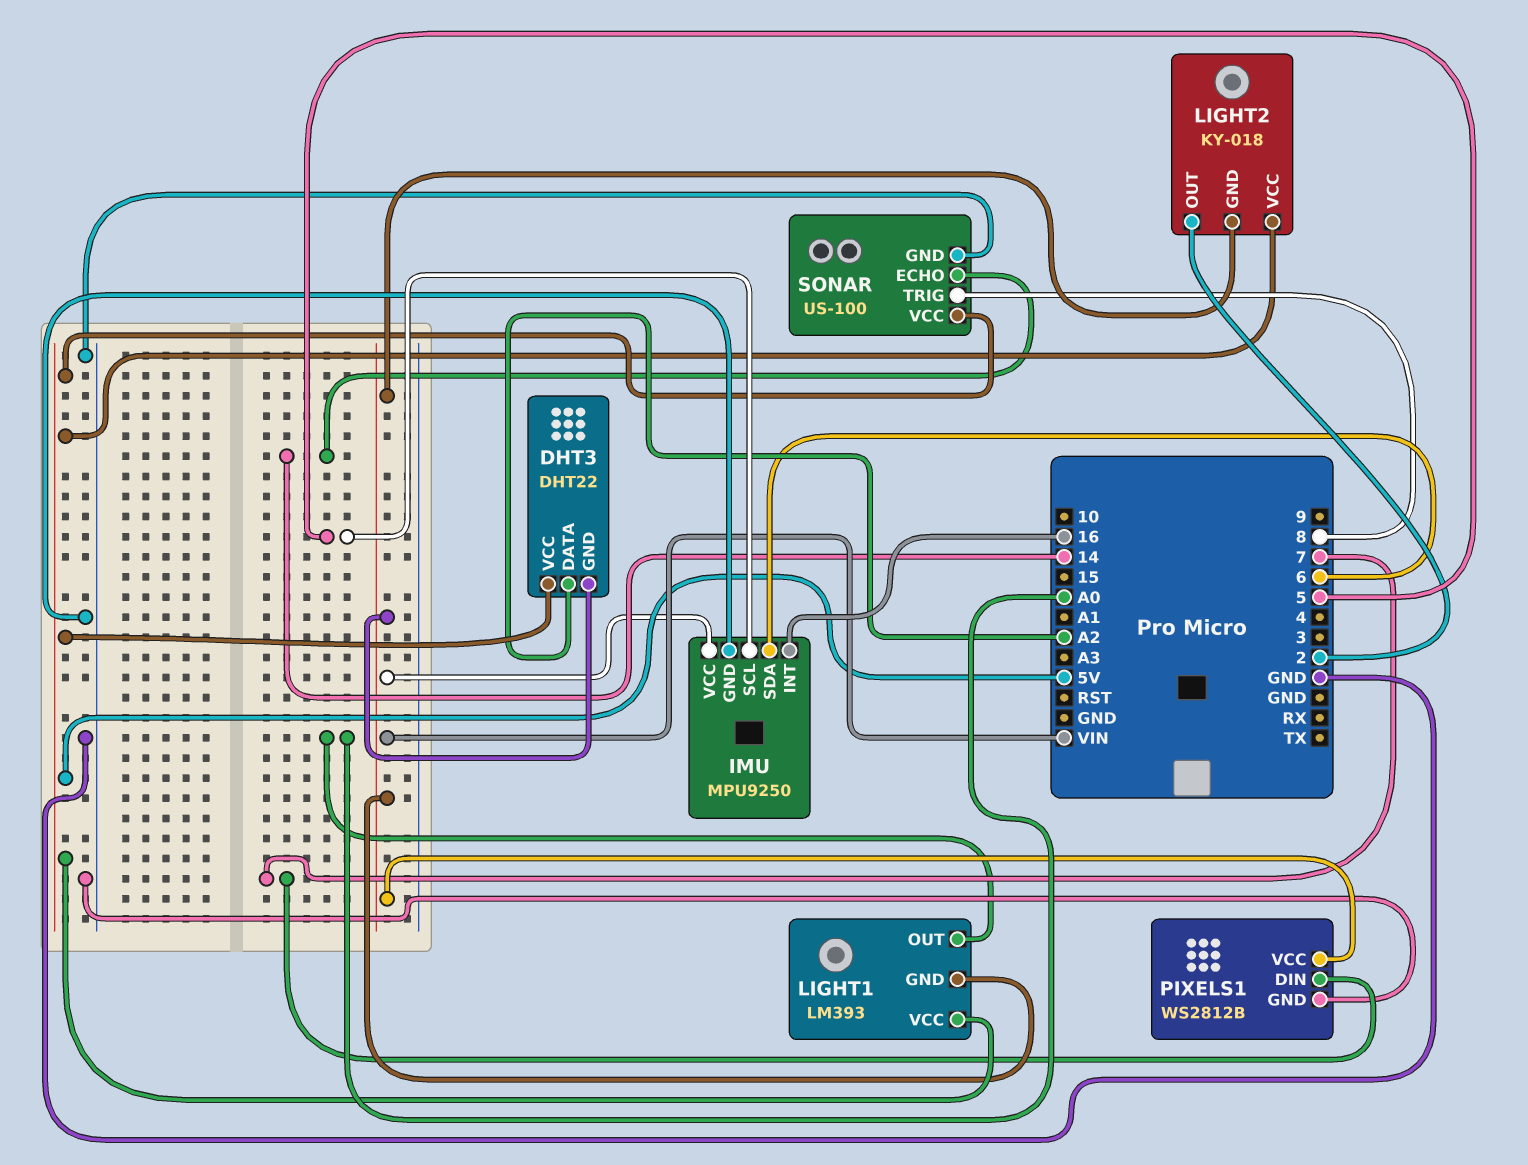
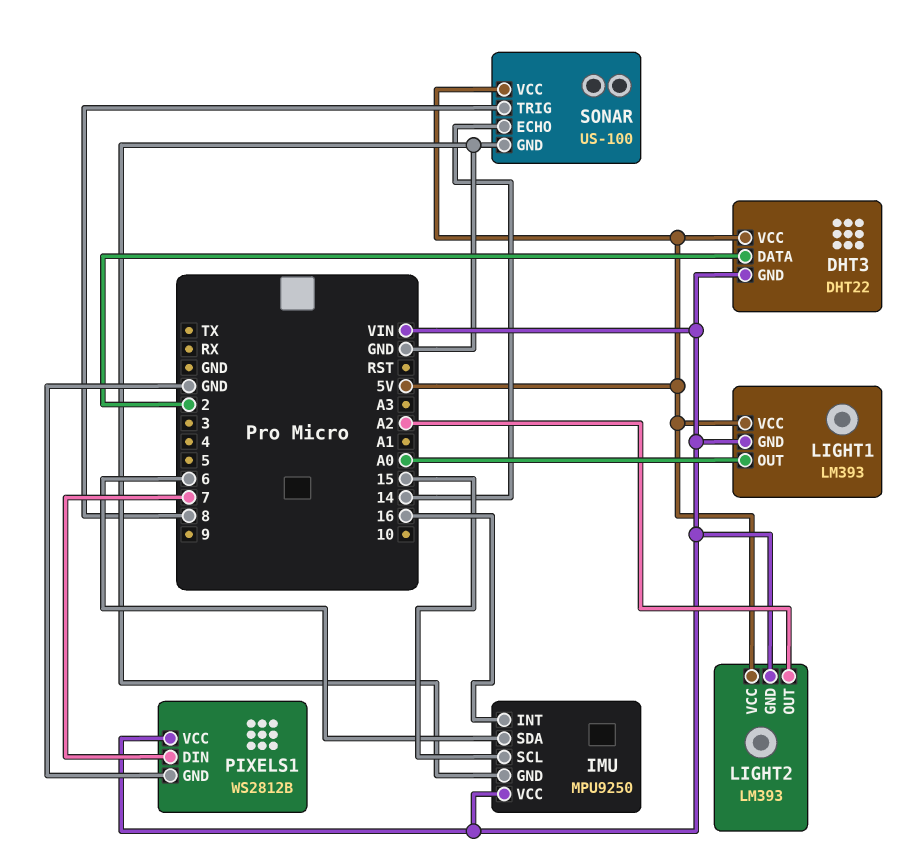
DHT3 pin DATA: A2 -> 2
IMU pin SCL: 5 -> 15
LIGHT2: KY-018 -> LM393
LIGHT2 pin OUT: 2 -> A2

